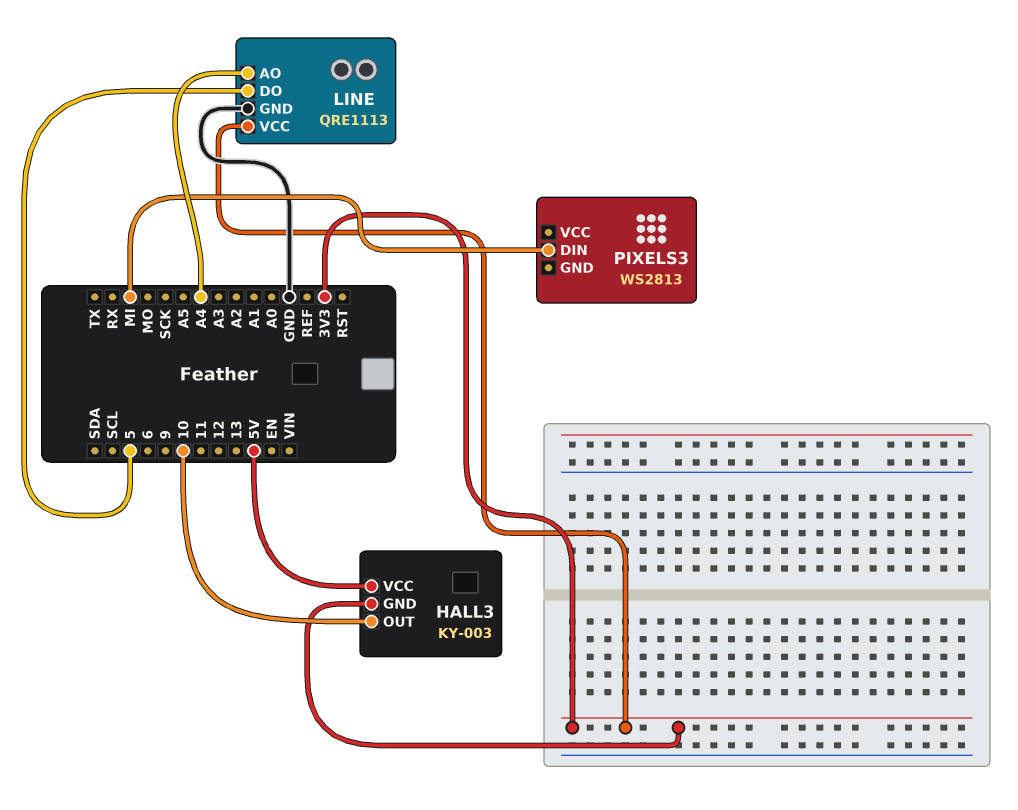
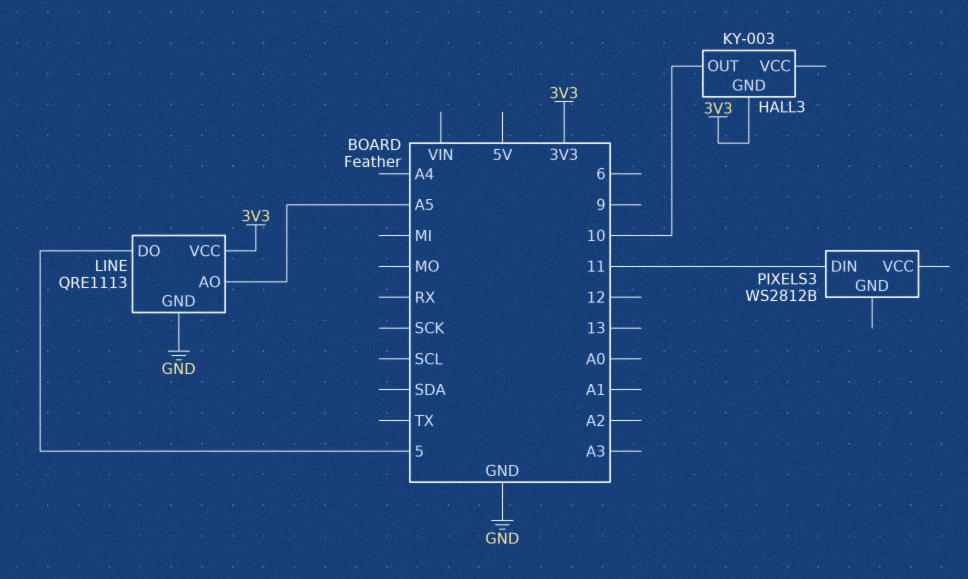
HALL3 pin VCC: 5V -> none
LINE pin AO: A4 -> A5
PIXELS3: WS2813 -> WS2812B
PIXELS3 pin DIN: MI -> 11

